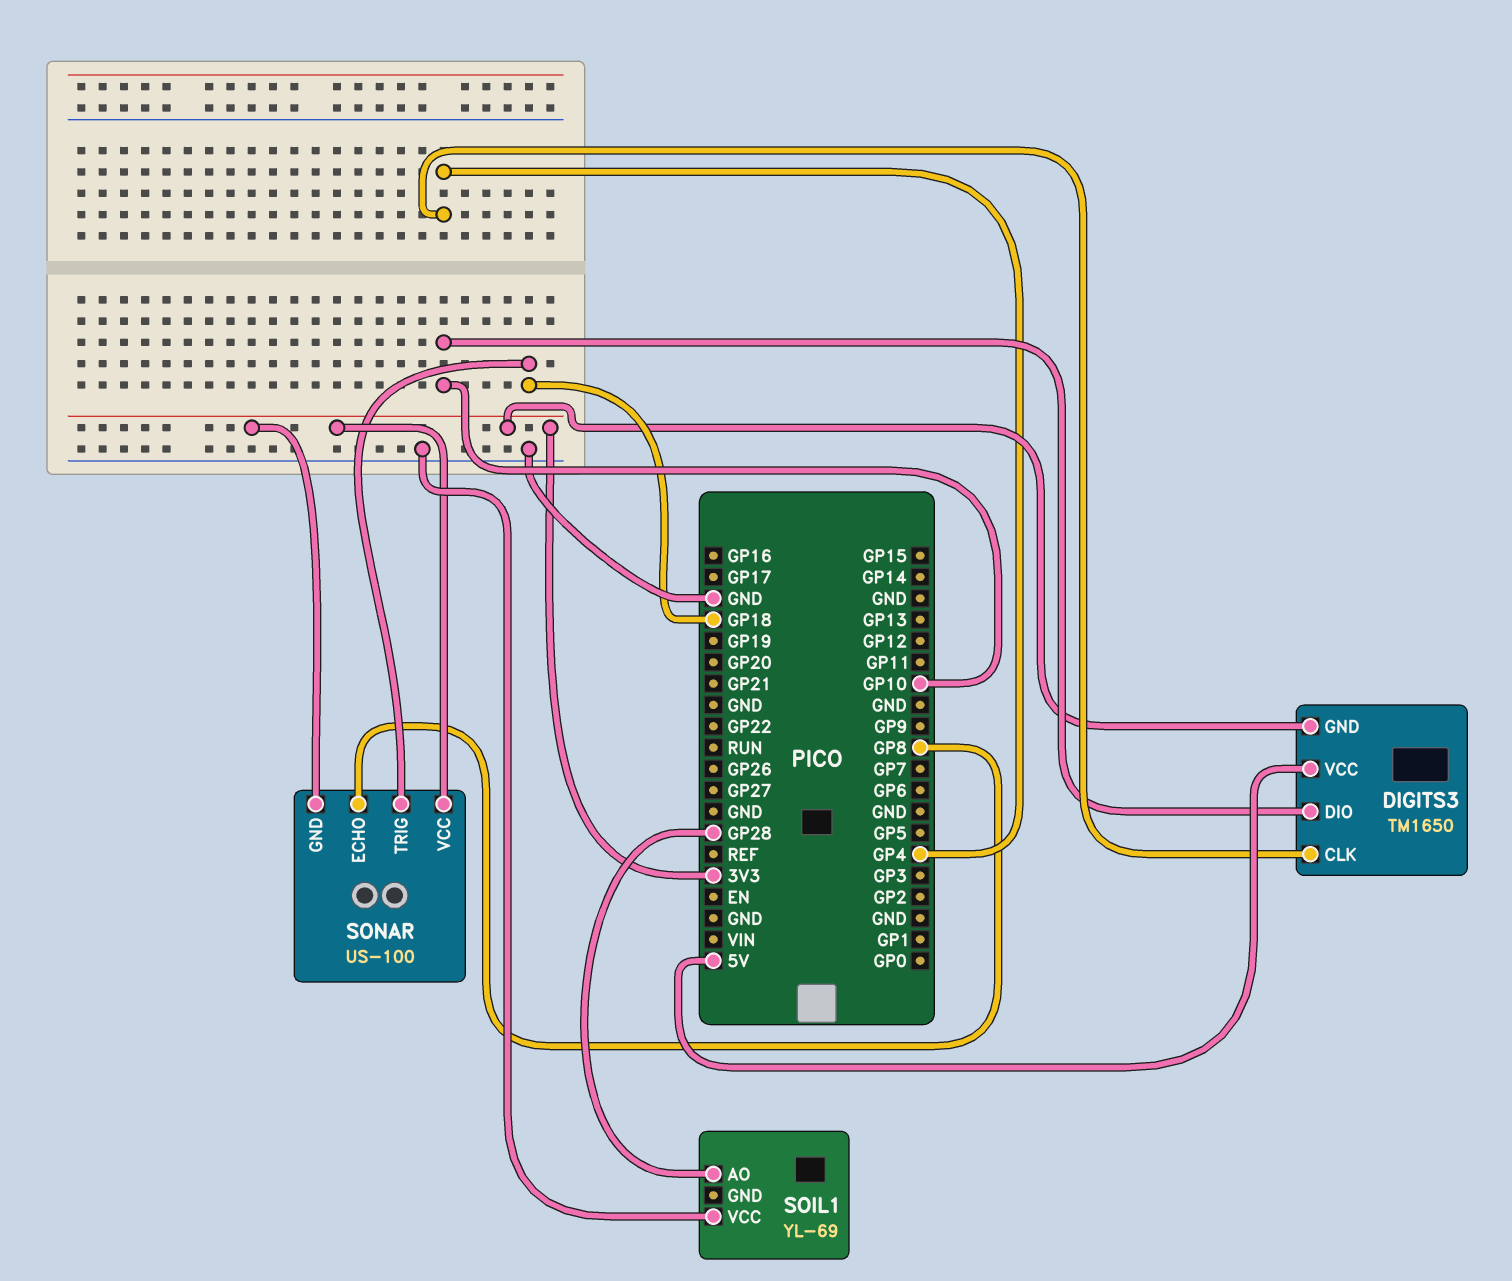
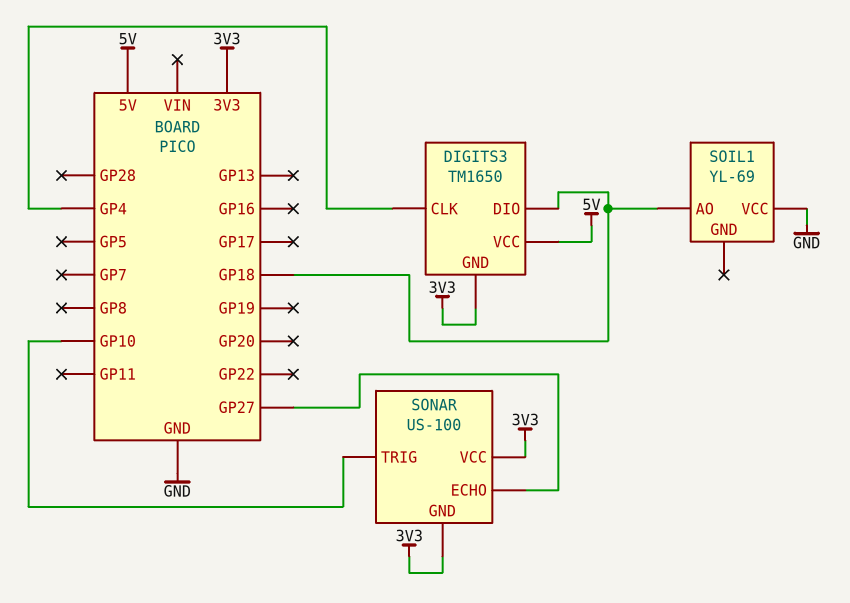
DIGITS3 pin DIO: GP10 -> GP18
SOIL1 pin AO: GP28 -> GP18
SONAR pin ECHO: GP8 -> GP27
SONAR pin TRIG: GP18 -> GP10

